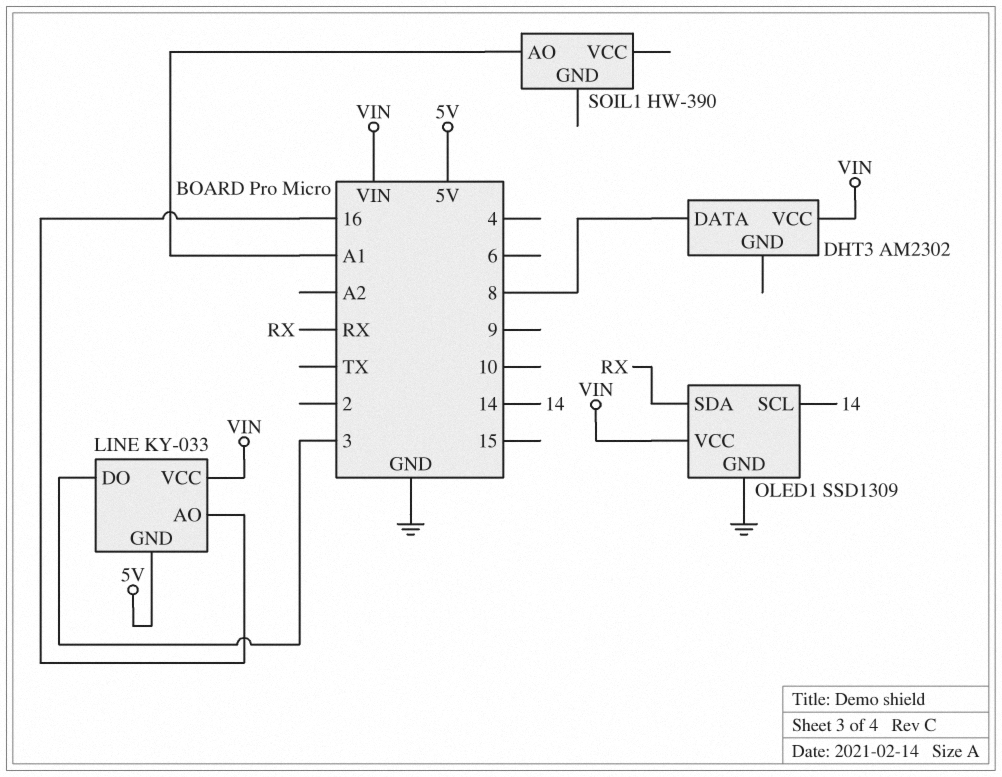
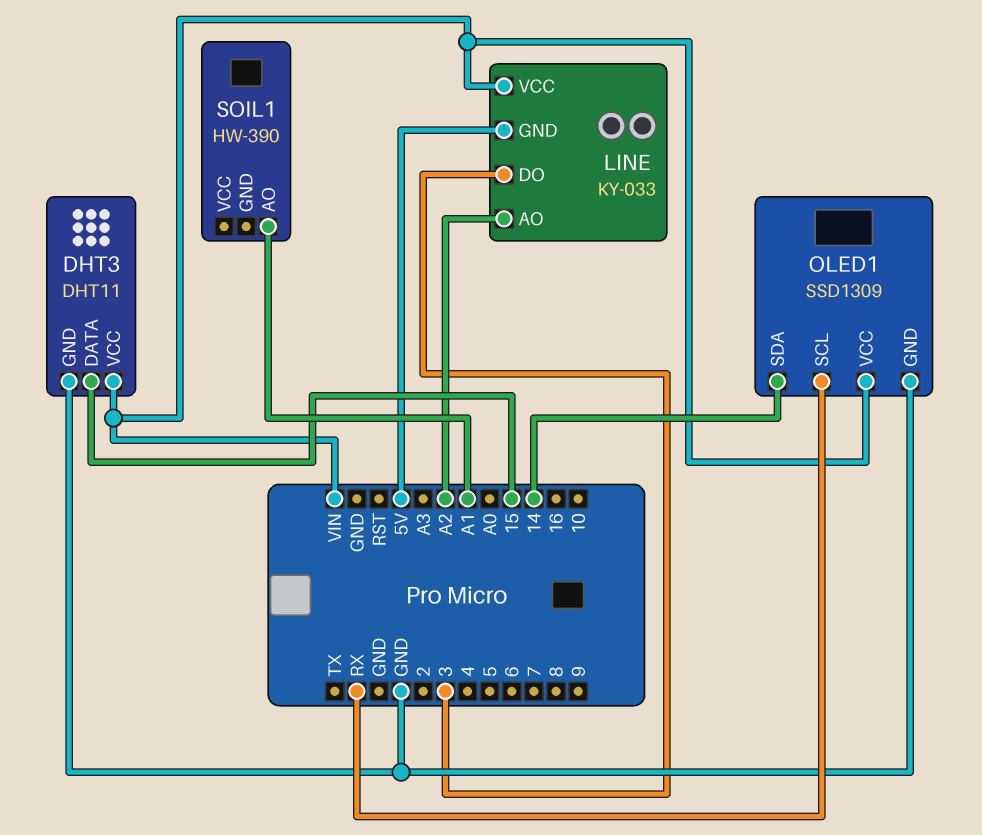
DHT3: AM2302 -> DHT11
DHT3 pin DATA: 8 -> 15
DHT3 pin GND: none -> GND
LINE pin AO: 16 -> A2
OLED1 pin SCL: 14 -> RX
OLED1 pin SDA: RX -> 14

